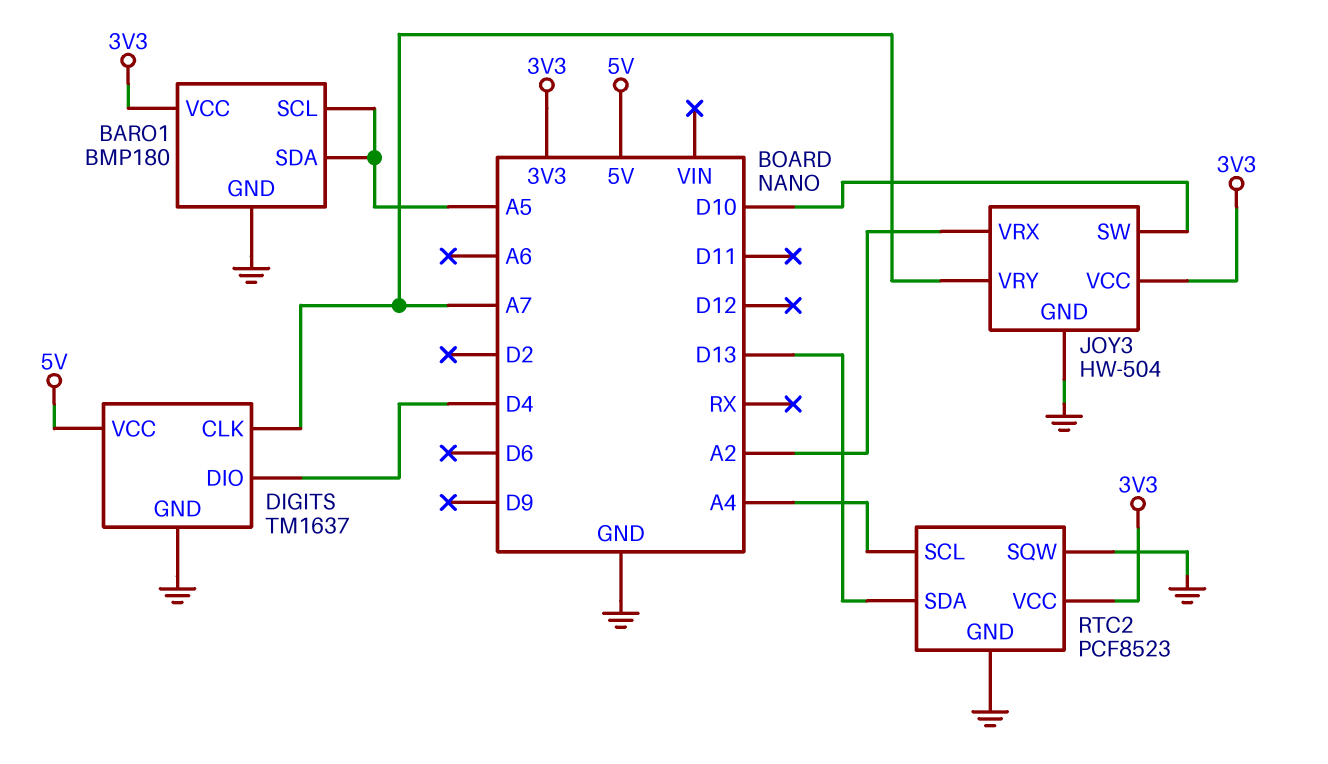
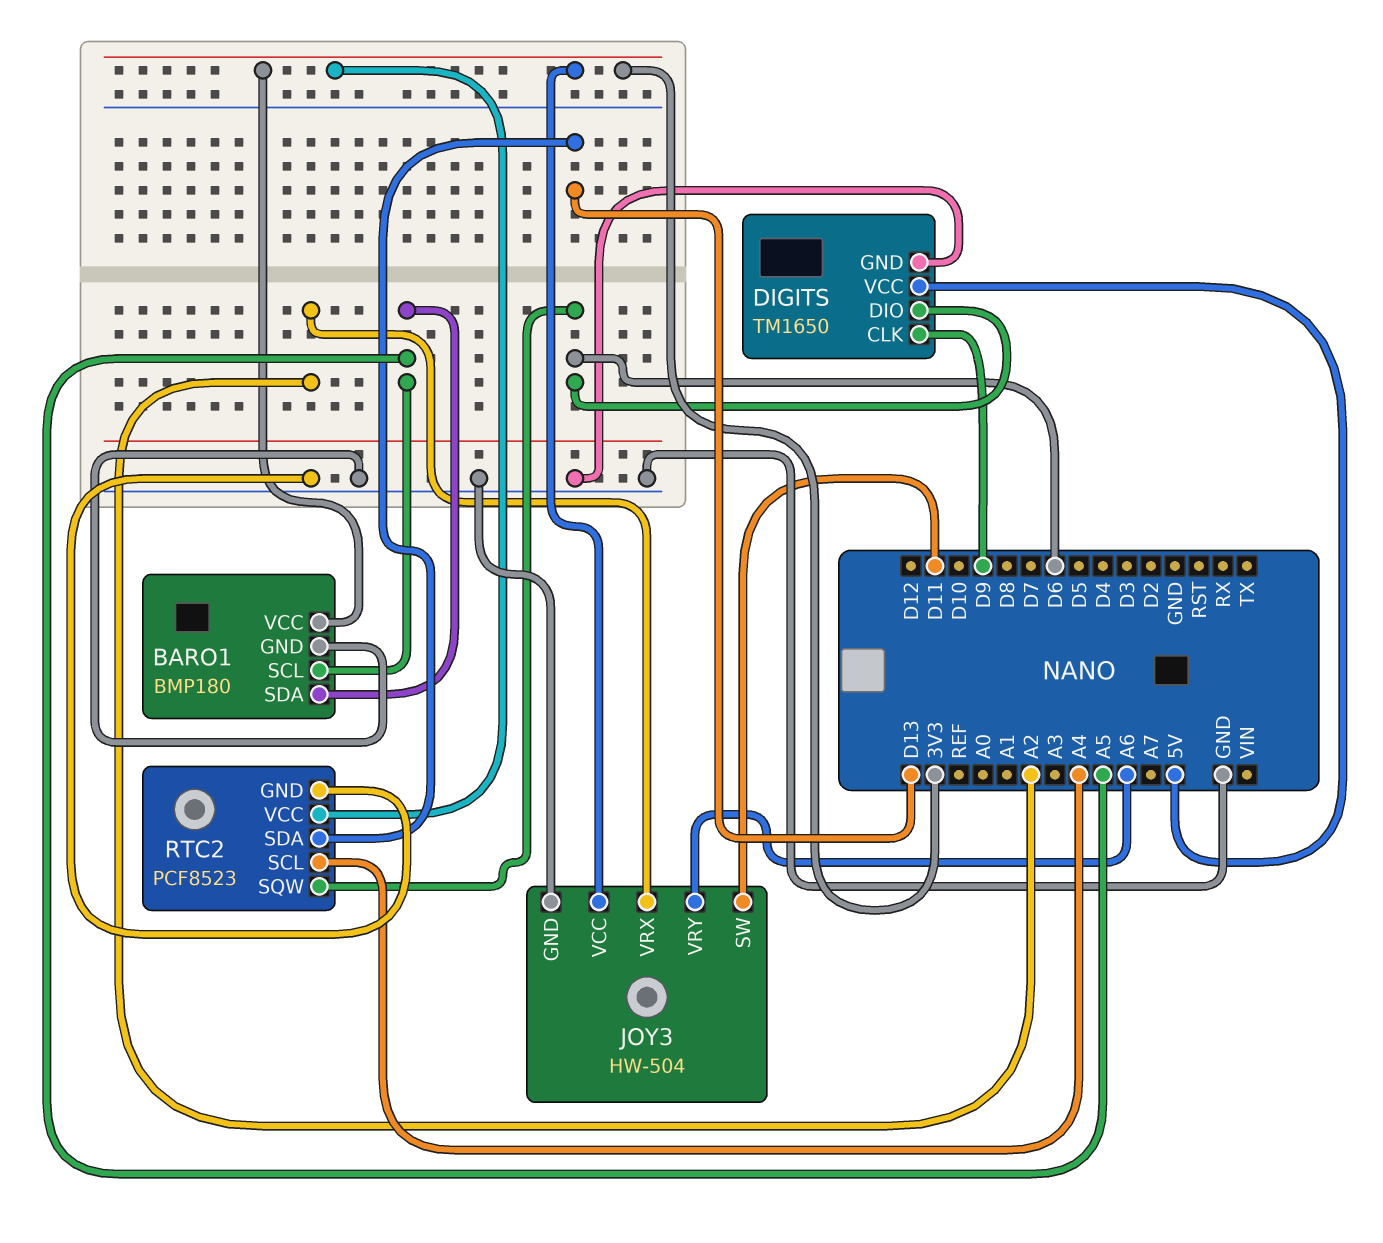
DIGITS: TM1637 -> TM1650
DIGITS pin CLK: A7 -> D9
DIGITS pin DIO: D4 -> D6
JOY3 pin SW: D10 -> D11
JOY3 pin VRY: A7 -> A6
RTC2 pin SQW: GND -> D6

